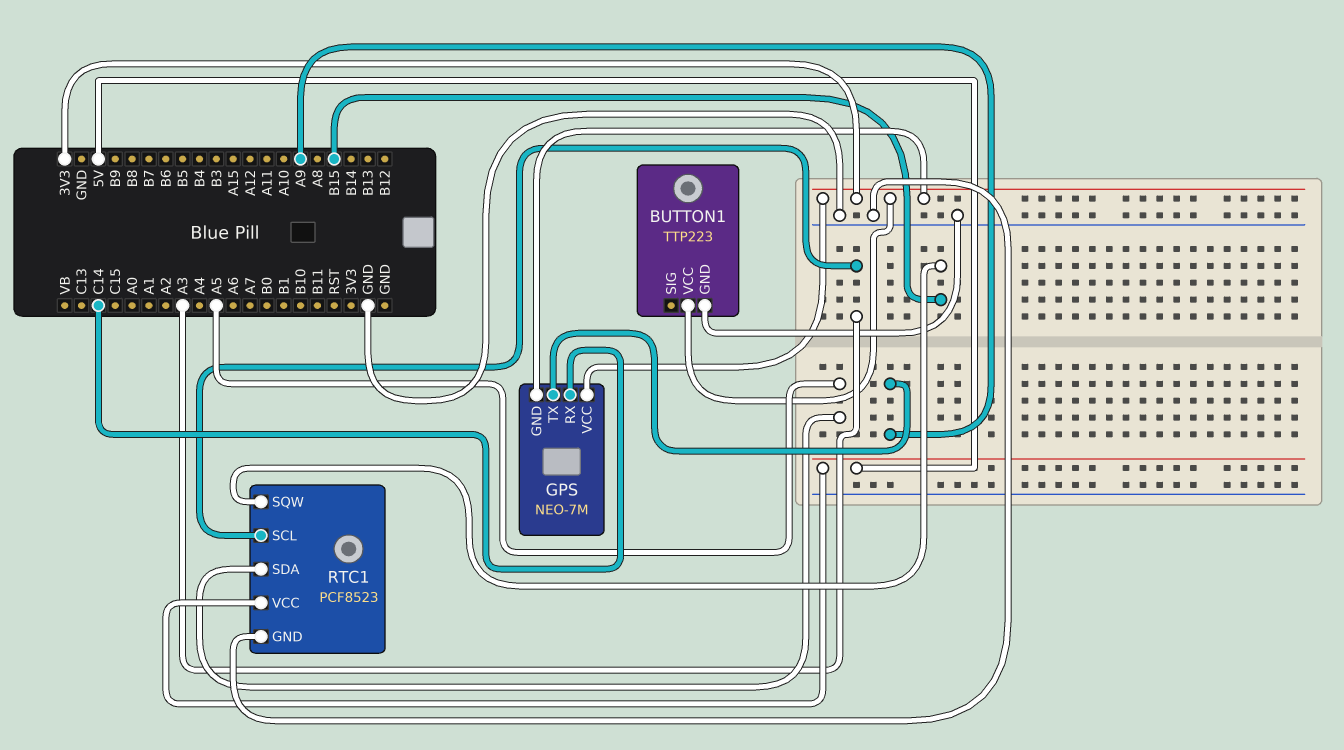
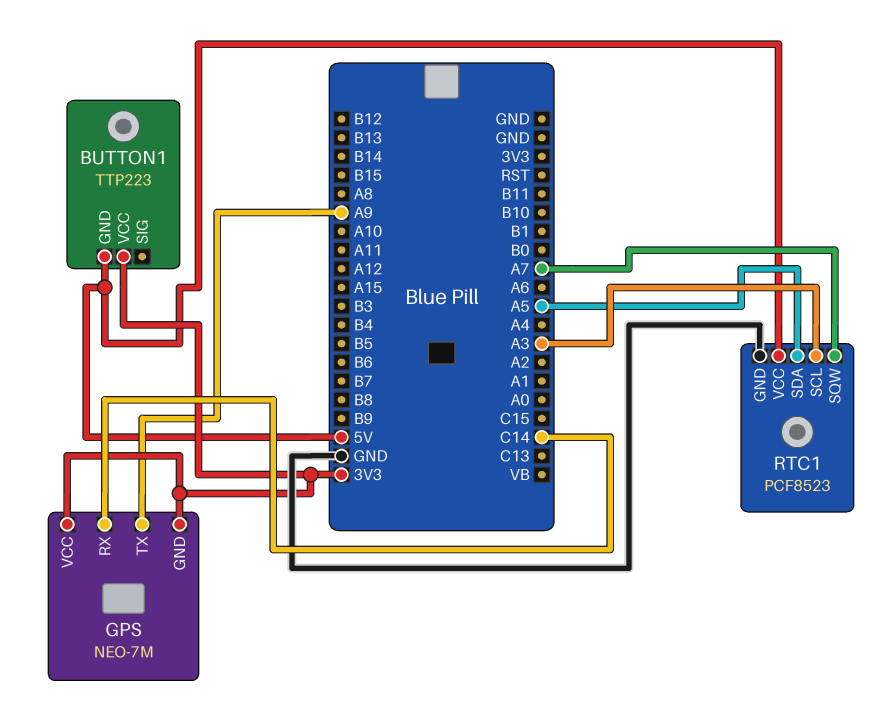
BUTTON1 pin GND: GND -> 5V
RTC1 pin SQW: B15 -> A7

